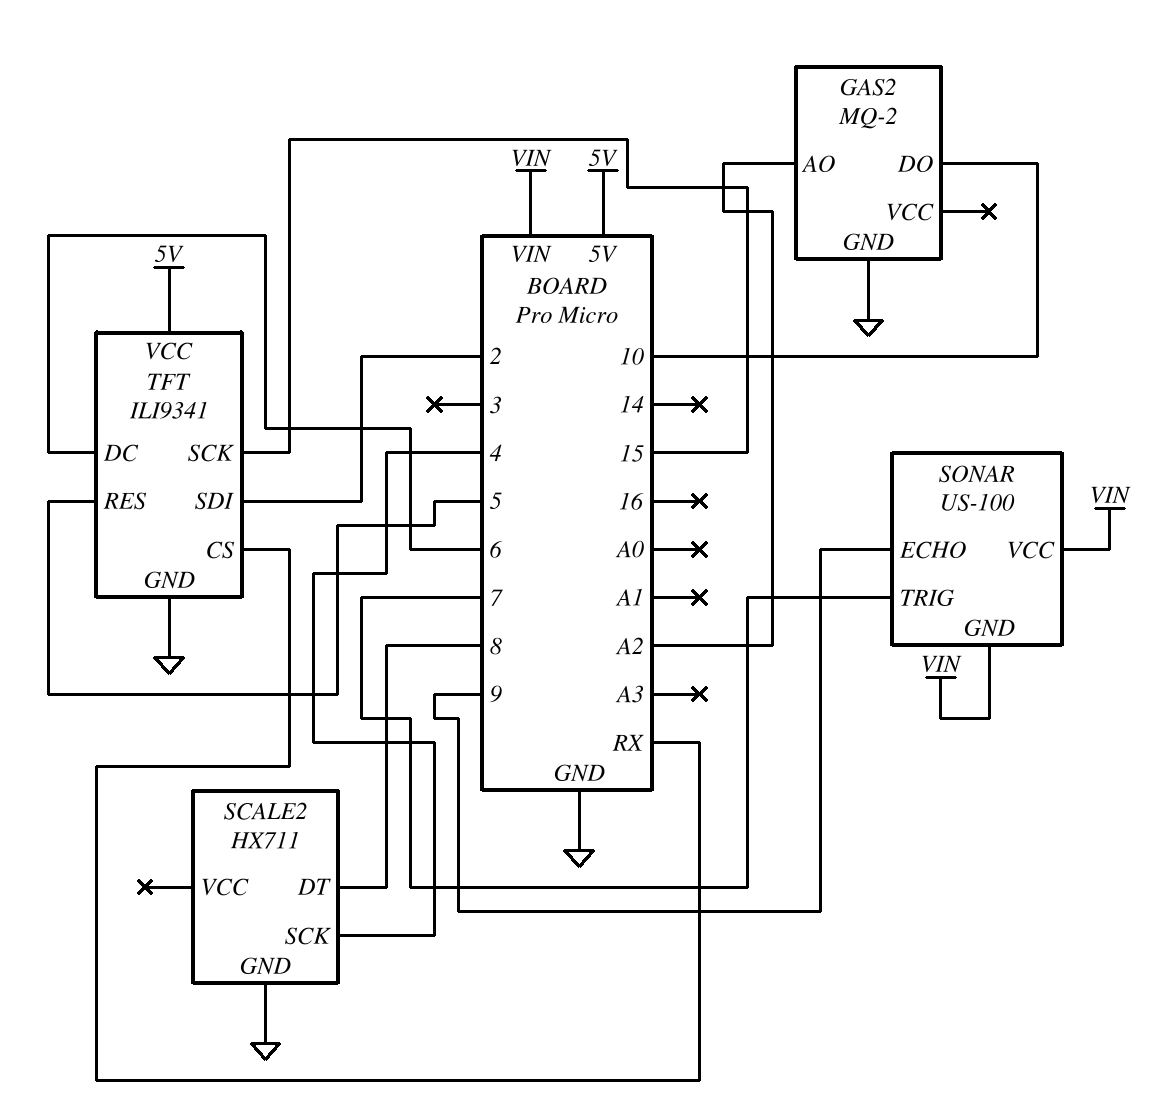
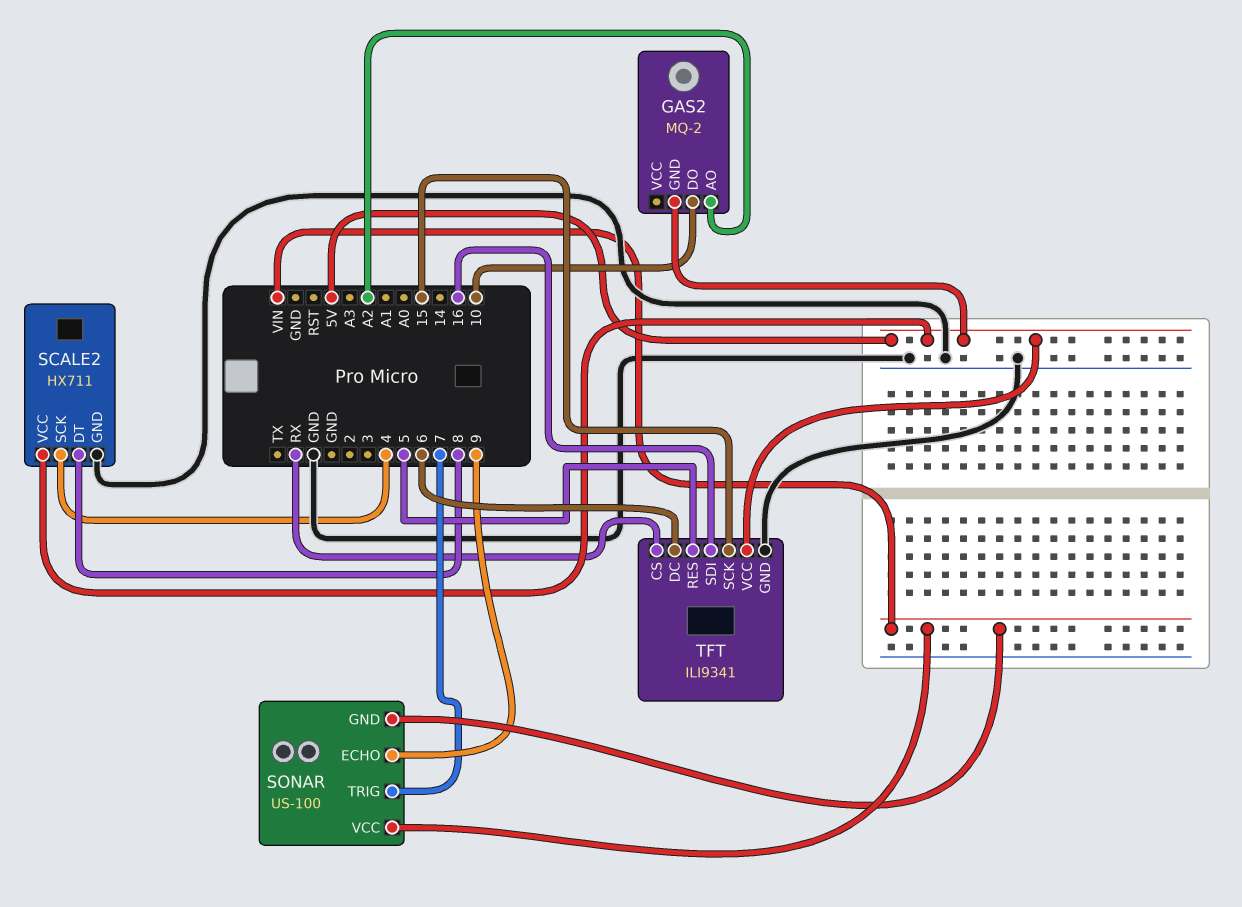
GAS2 pin GND: GND -> 5V
SCALE2 pin VCC: none -> 5V
TFT pin SDI: 2 -> 16

